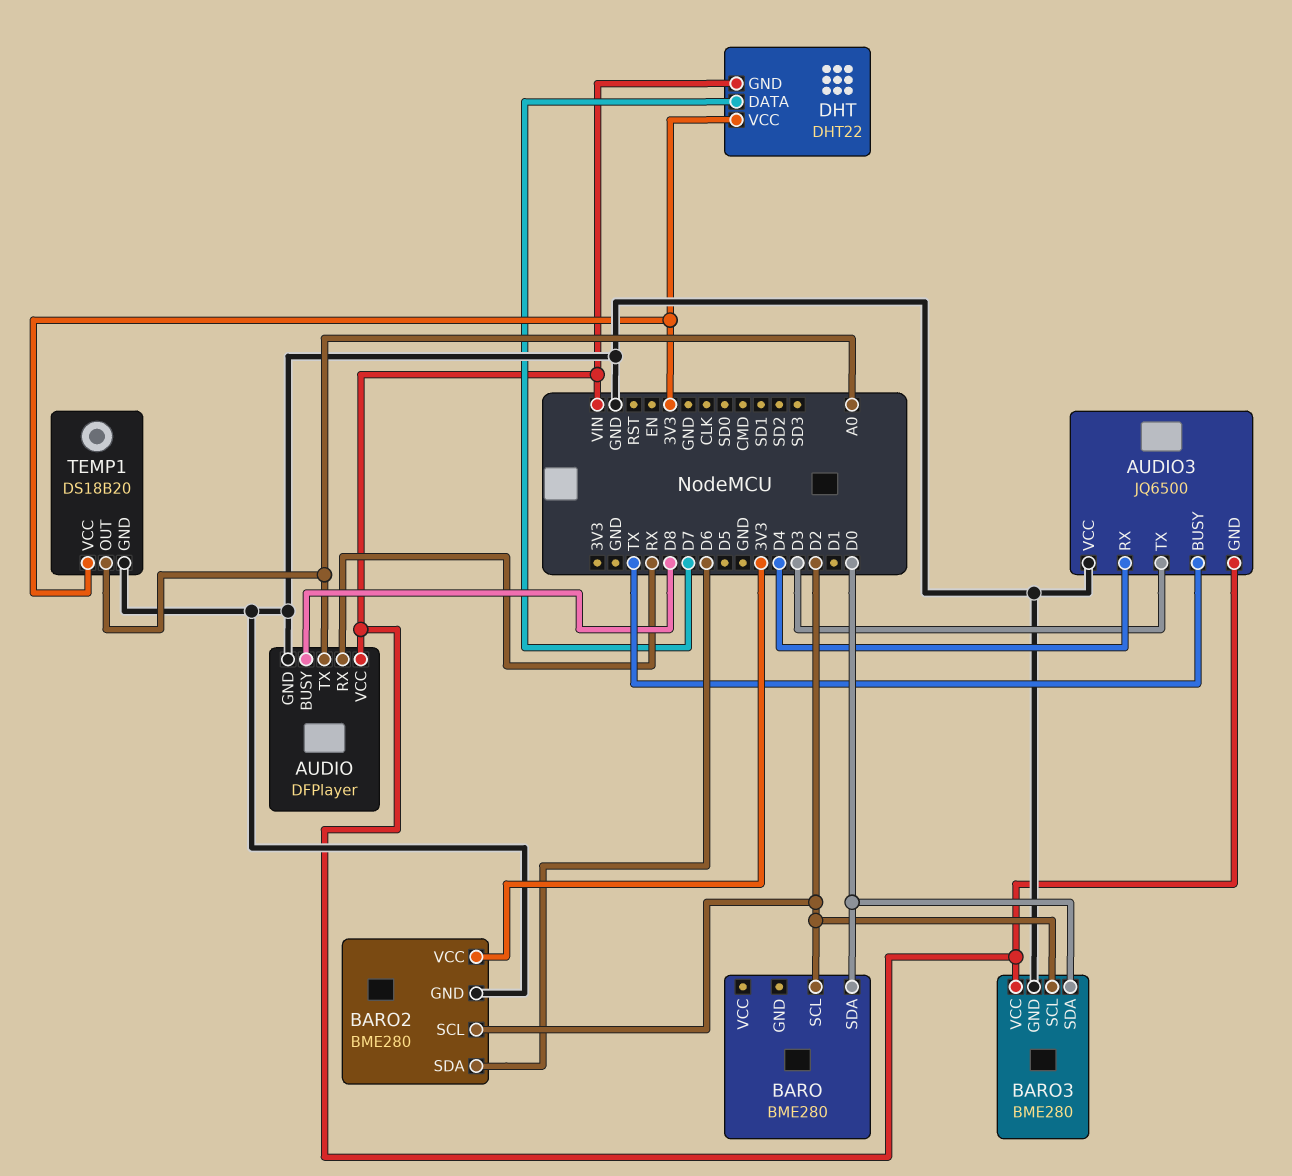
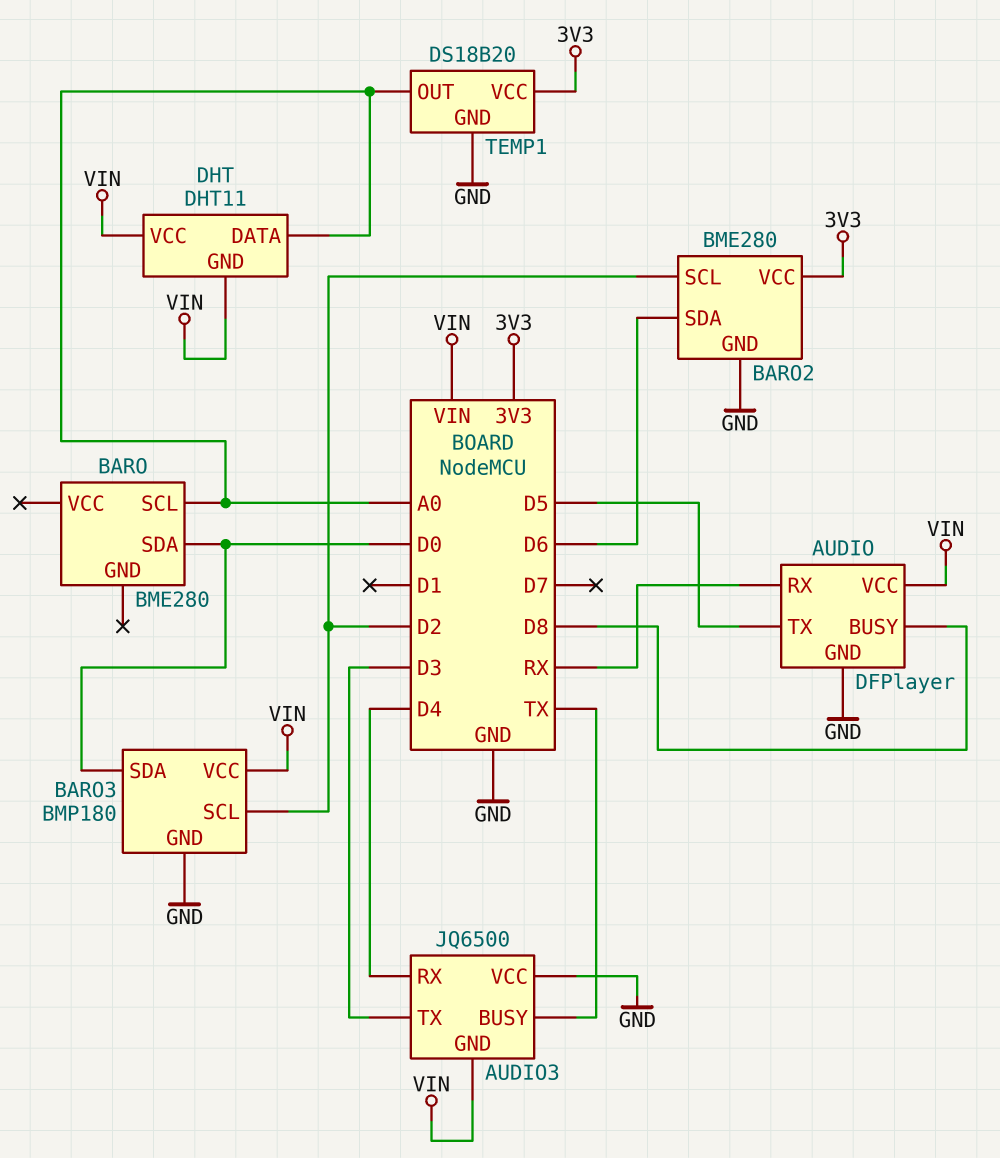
AUDIO pin TX: A0 -> D5
BARO pin SCL: D2 -> A0
BARO3: BME280 -> BMP180
DHT: DHT22 -> DHT11
DHT pin DATA: D7 -> A0
DHT pin VCC: 3V3 -> VIN

